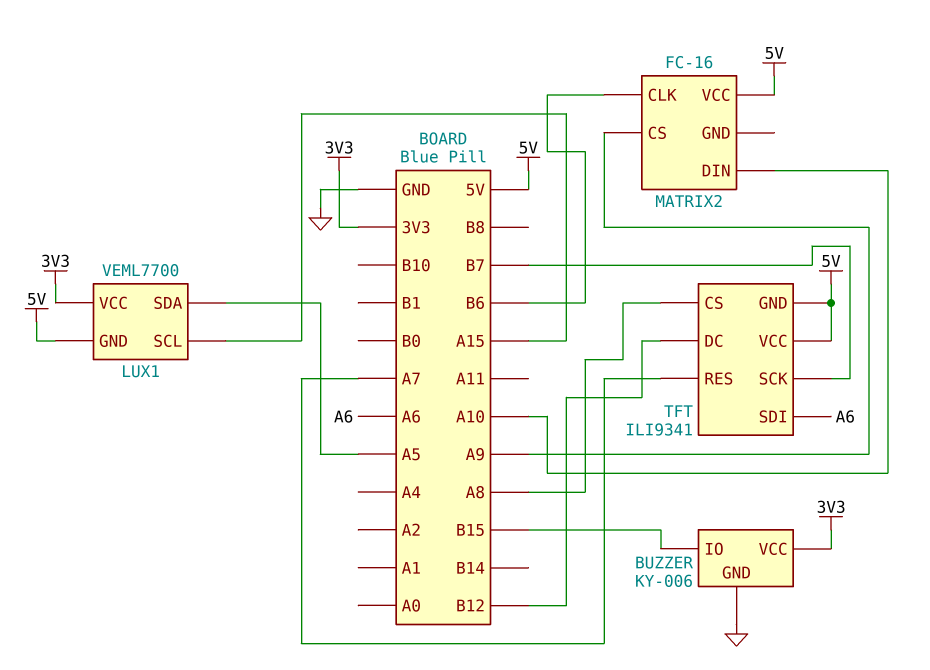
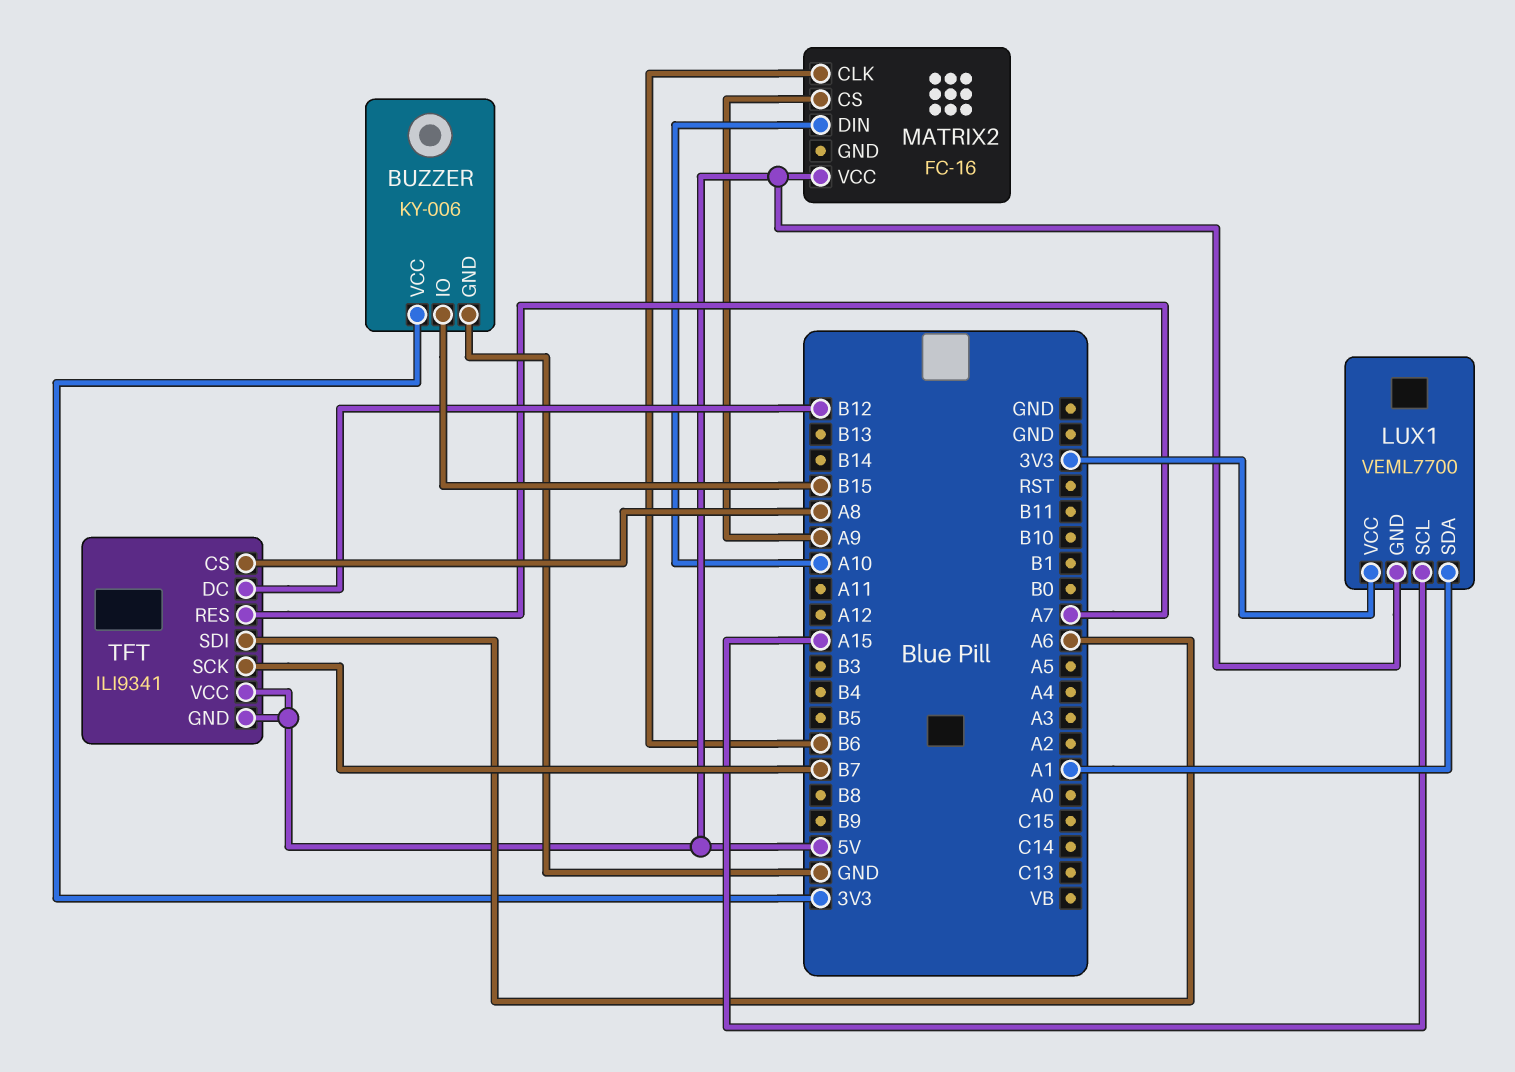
LUX1 pin SDA: A5 -> A1

